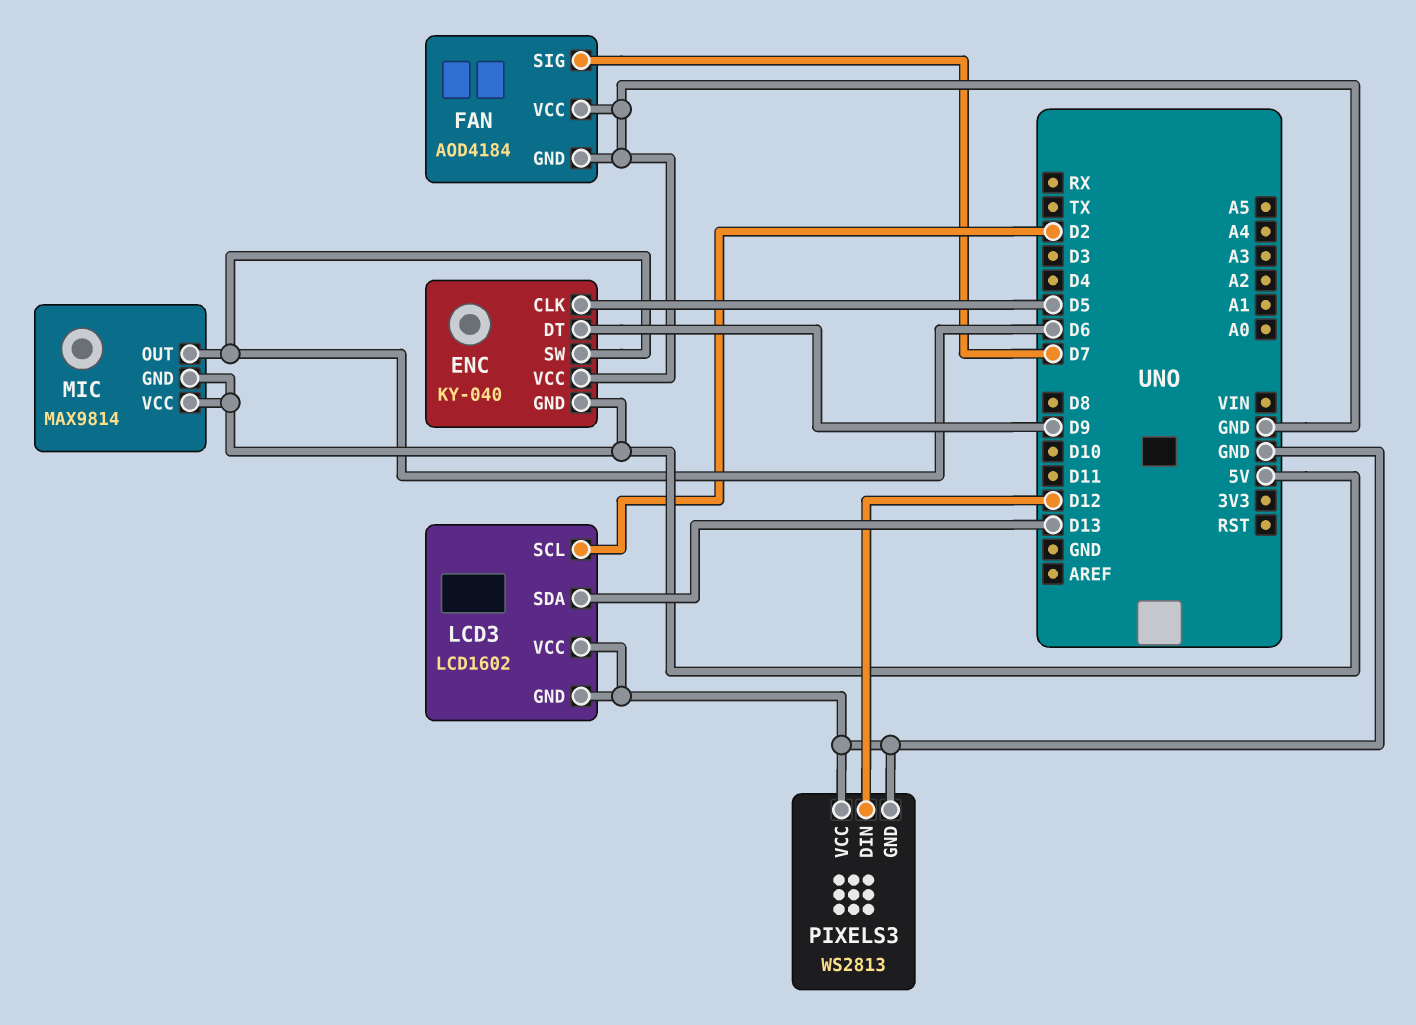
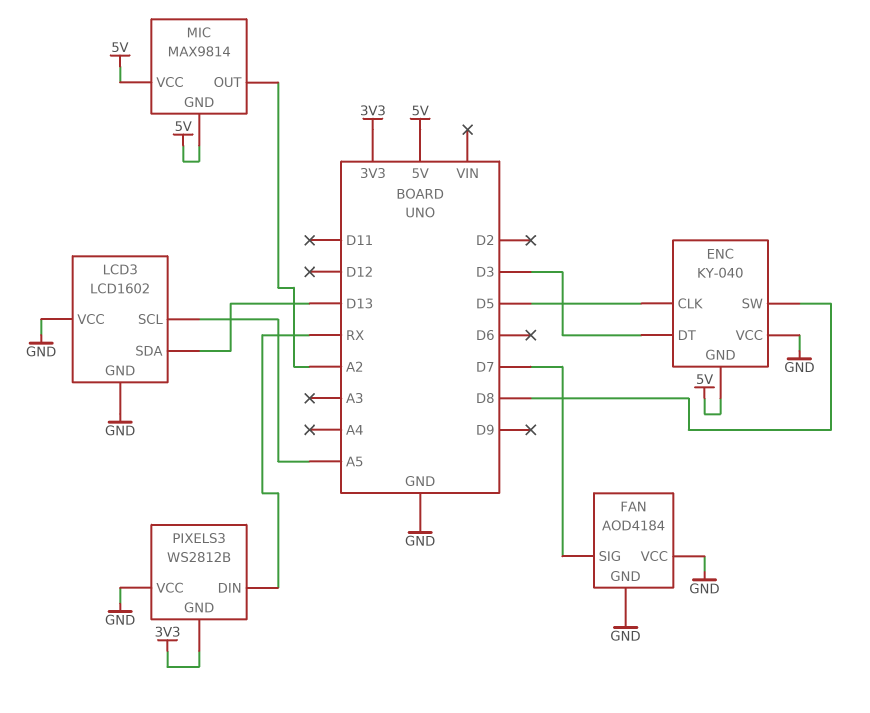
ENC pin DT: D9 -> D3
ENC pin SW: D6 -> D8
LCD3 pin SCL: D2 -> A5
MIC pin OUT: D6 -> A2
PIXELS3: WS2813 -> WS2812B
PIXELS3 pin DIN: D12 -> RX
PIXELS3 pin GND: GND -> 3V3

